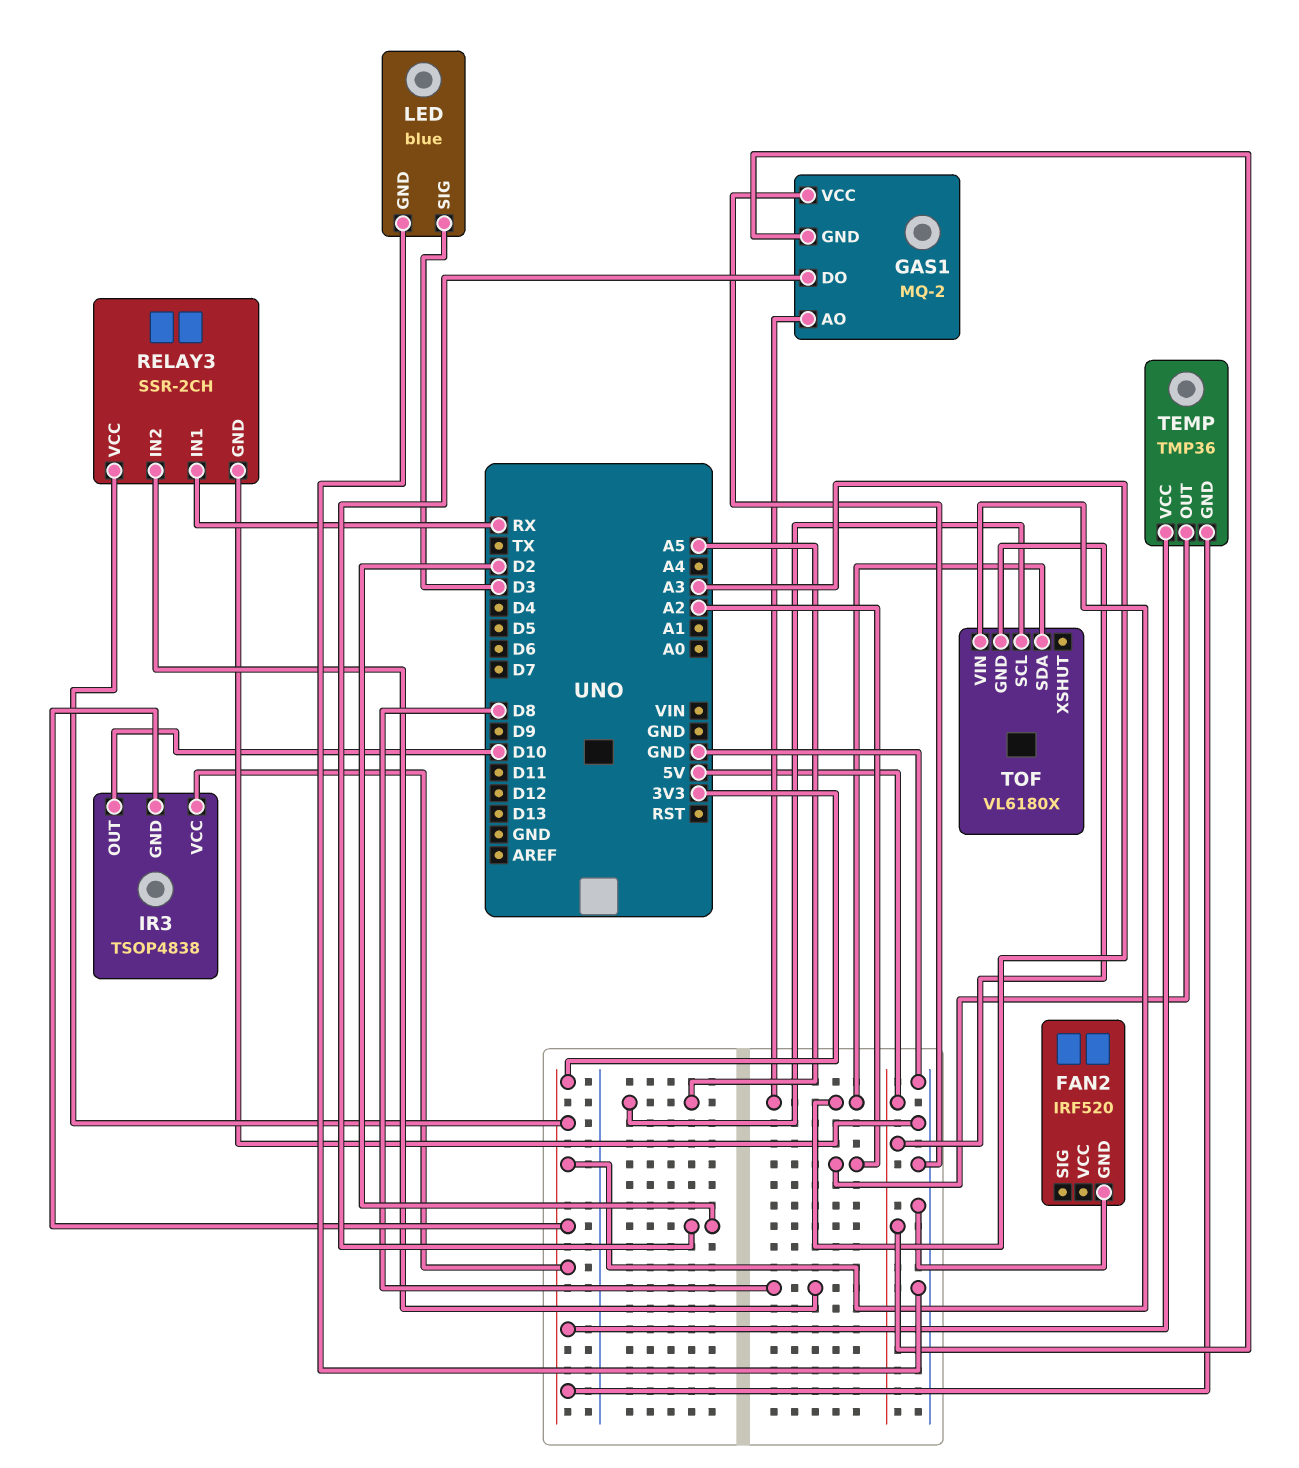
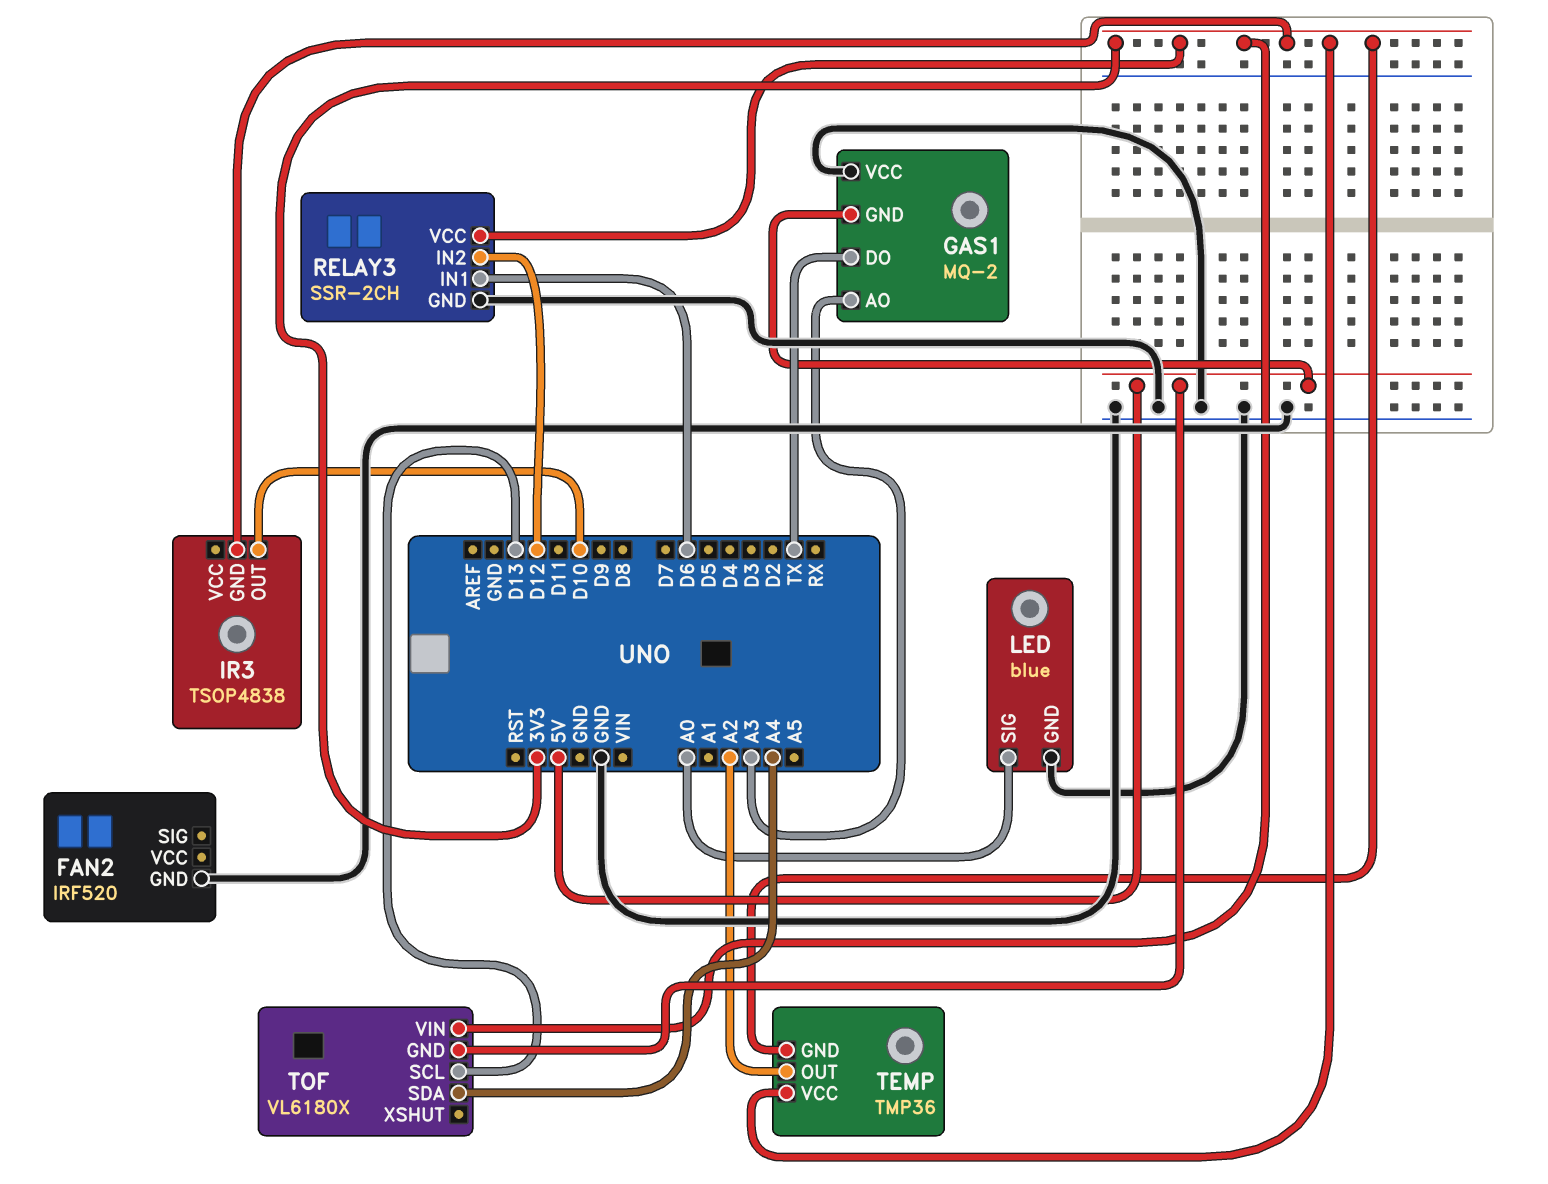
GAS1 pin DO: D2 -> TX
IR3 pin VCC: 3V3 -> none
LED pin SIG: D3 -> A0
RELAY3 pin IN1: RX -> D6
RELAY3 pin IN2: D8 -> D12
TOF pin SCL: A5 -> D13
TOF pin SDA: A3 -> A4

